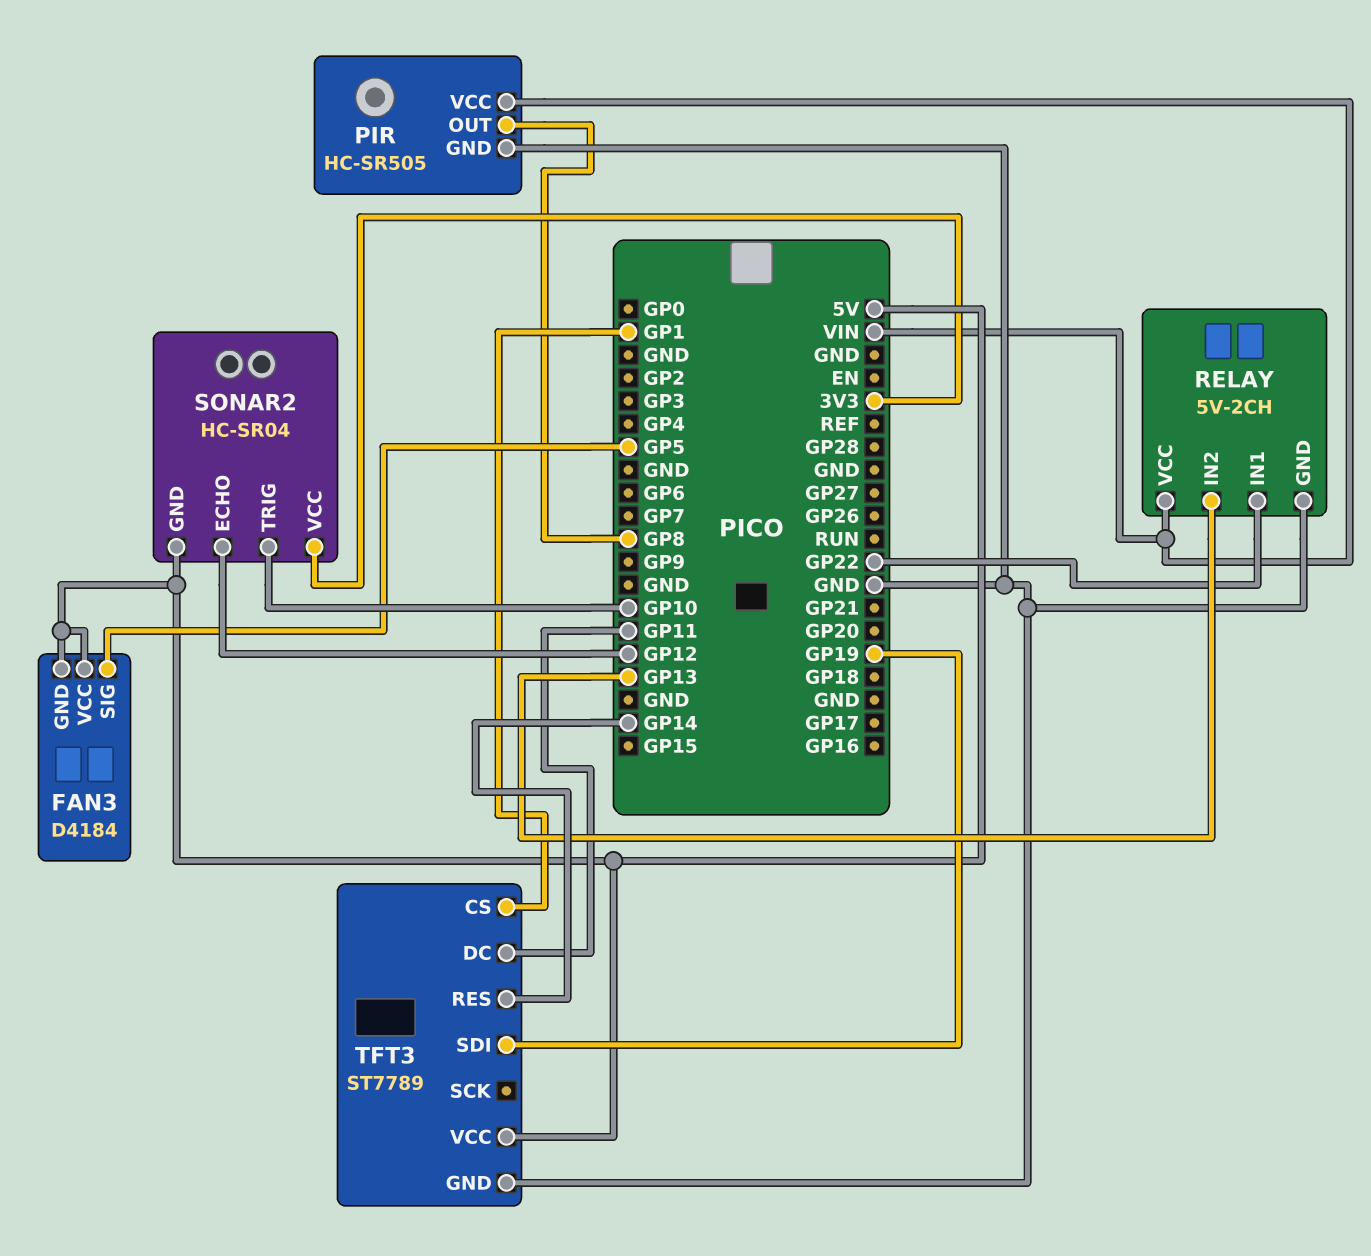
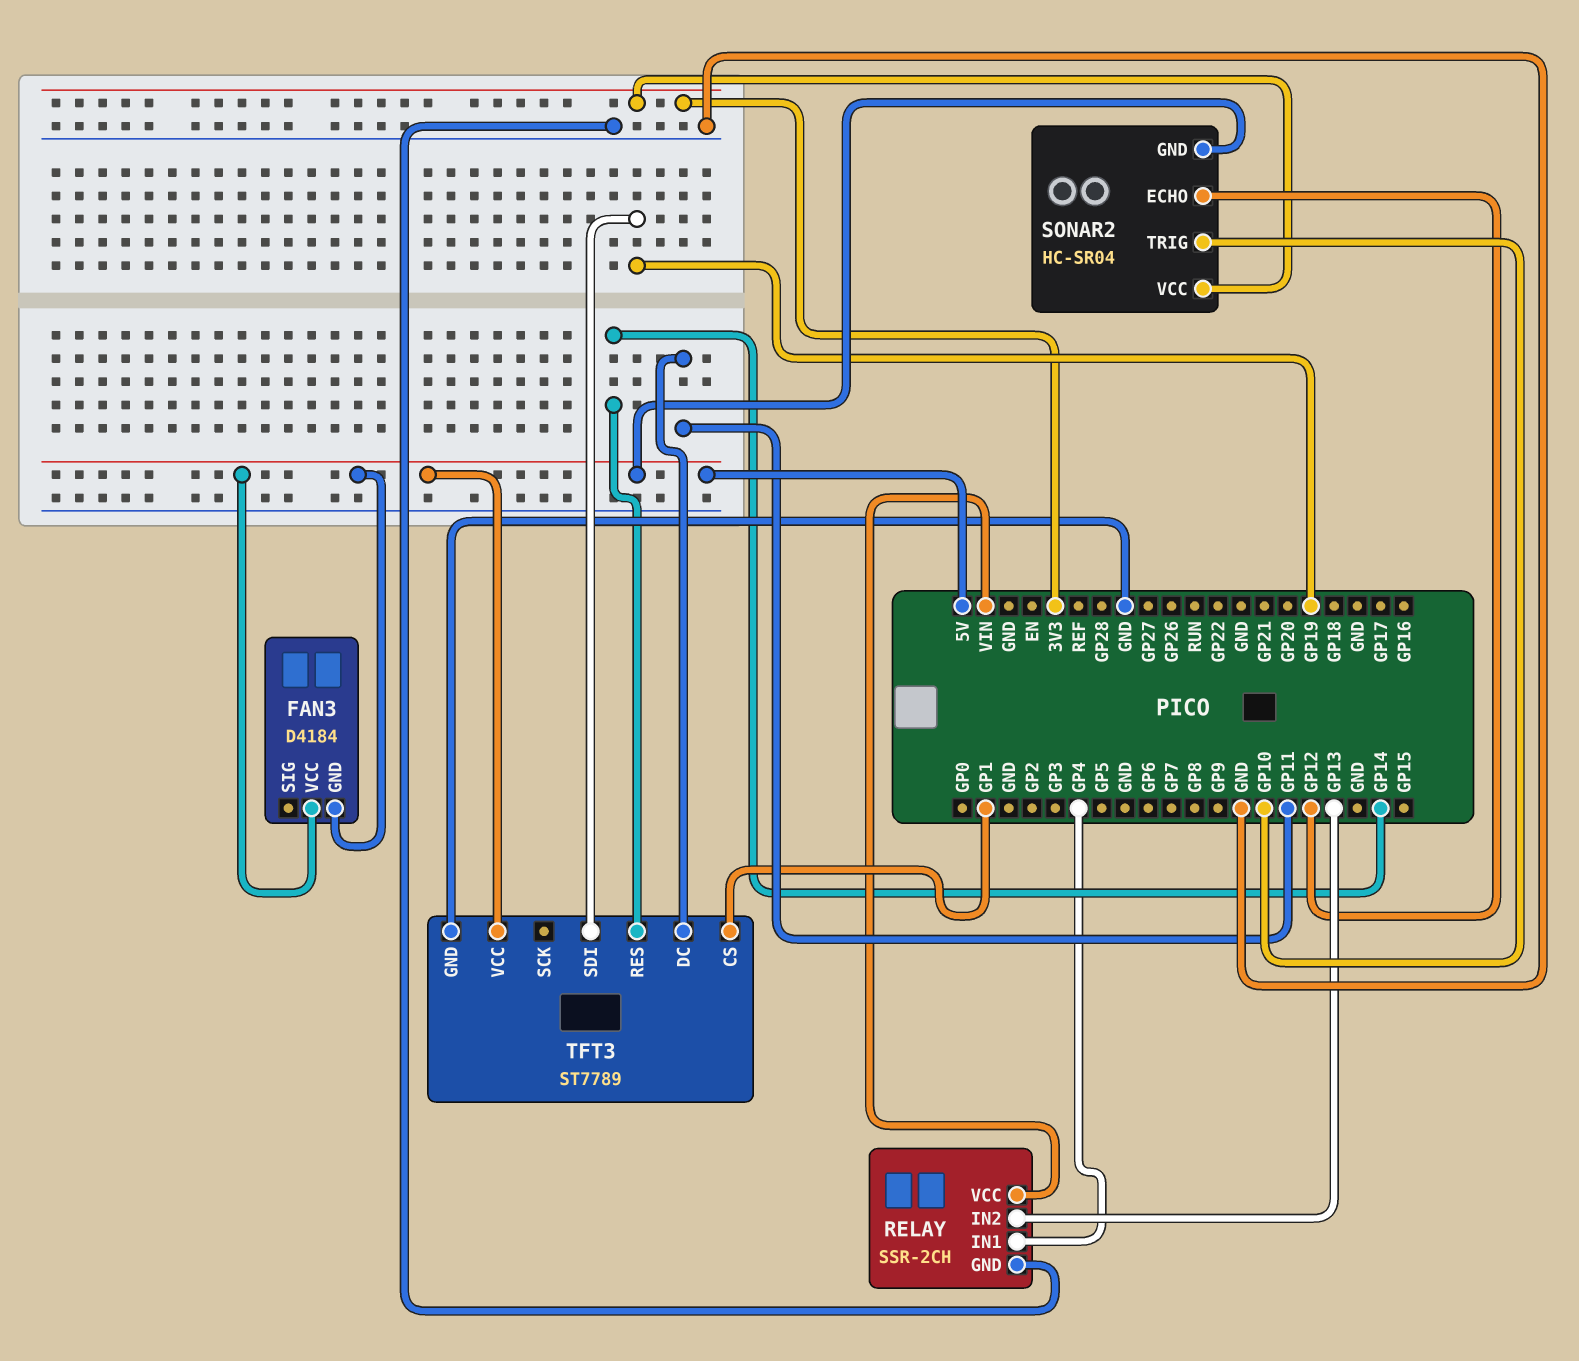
FAN3 pin SIG: GP5 -> none
PIR: HC-SR505 -> none
PIR pin GND: GND -> none
PIR pin OUT: GP8 -> none
PIR pin VCC: VIN -> none
RELAY: 5V-2CH -> SSR-2CH
RELAY pin IN1: GP22 -> GP4

